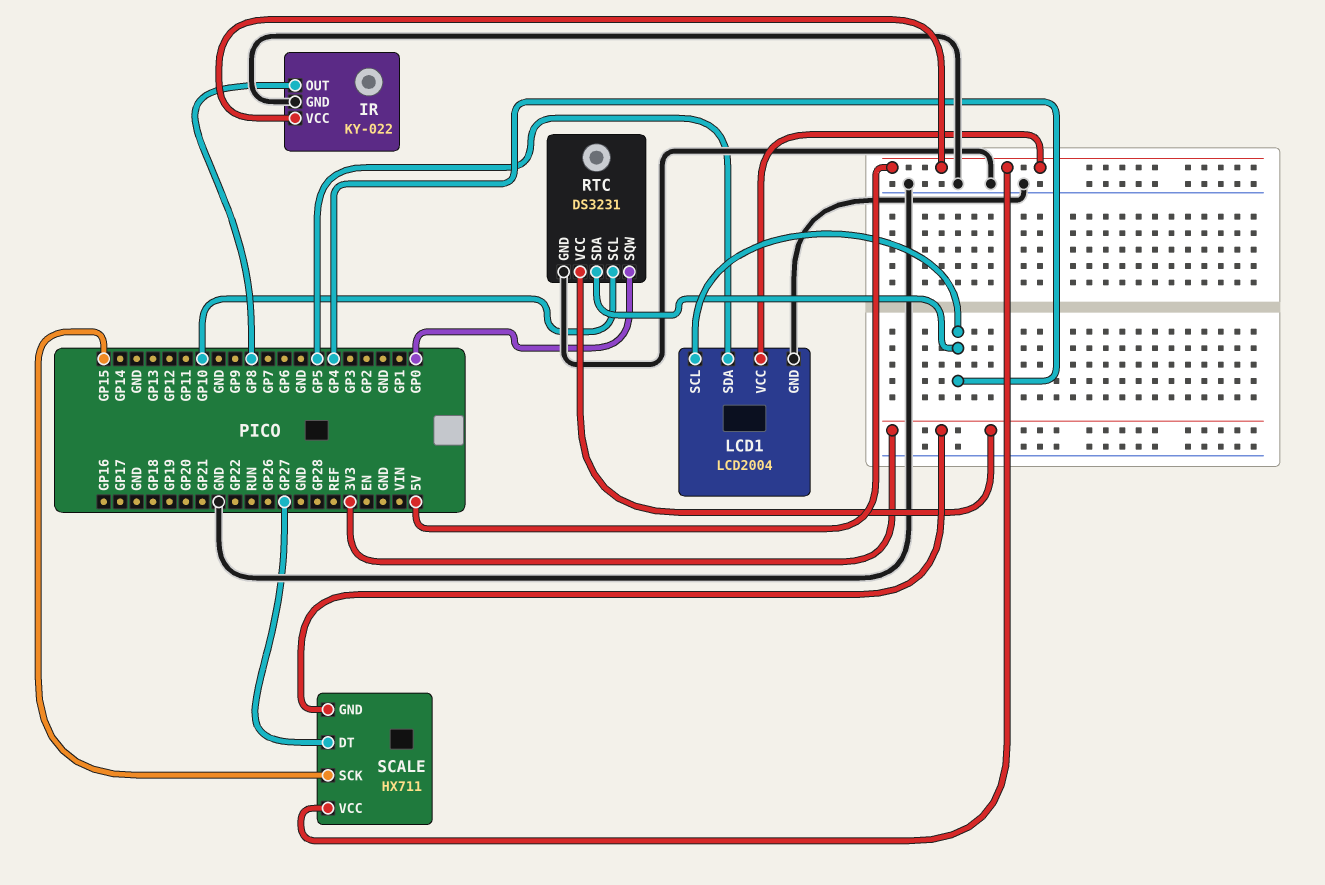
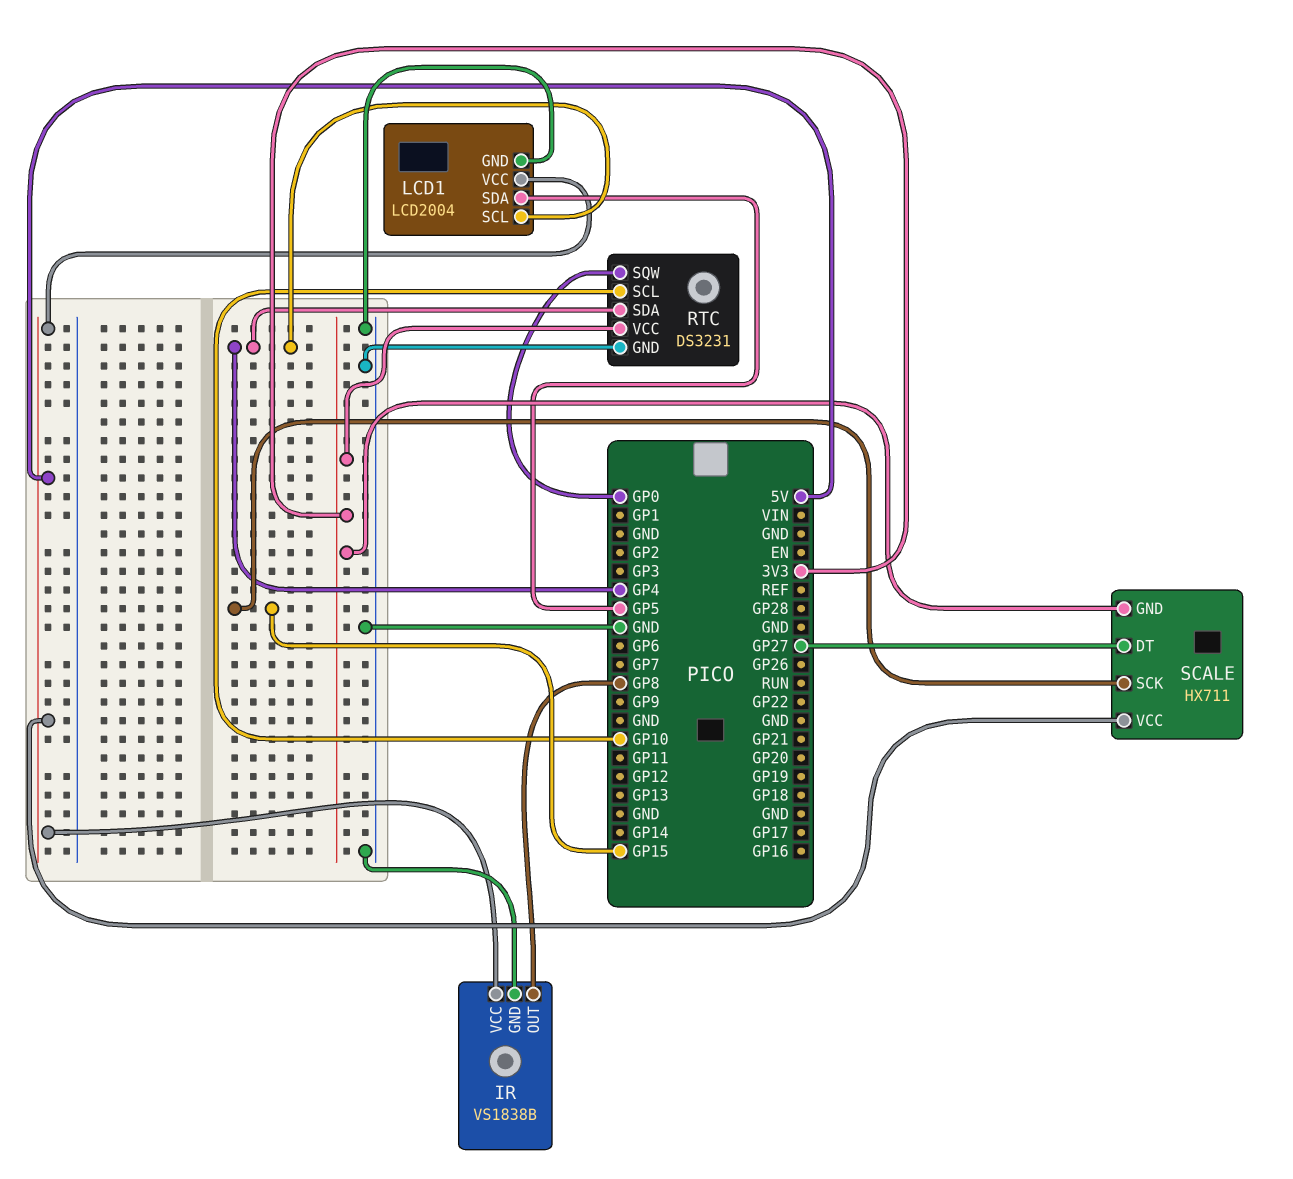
IR: KY-022 -> VS1838B

